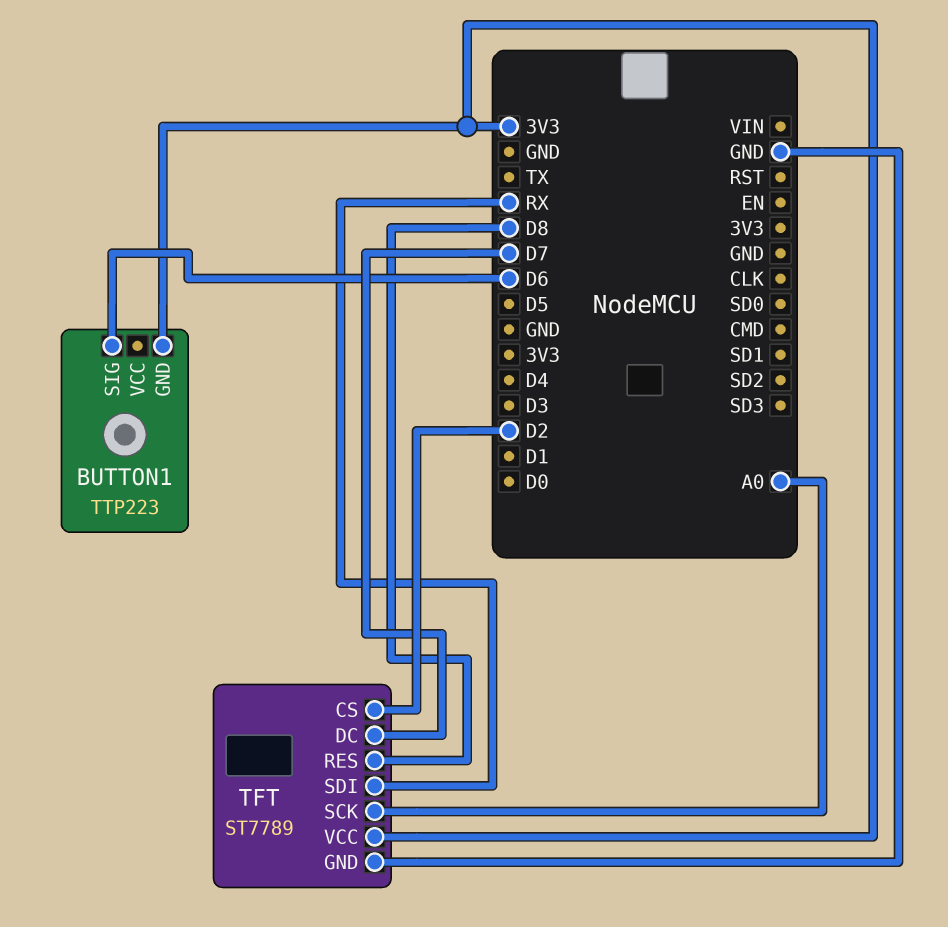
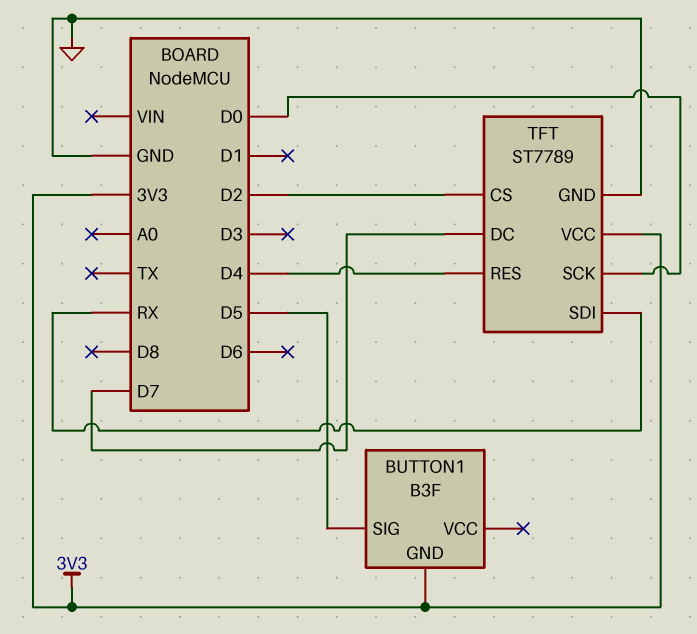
BUTTON1: TTP223 -> B3F
BUTTON1 pin SIG: D6 -> D5
TFT pin RES: D8 -> D4
TFT pin SCK: A0 -> D0

